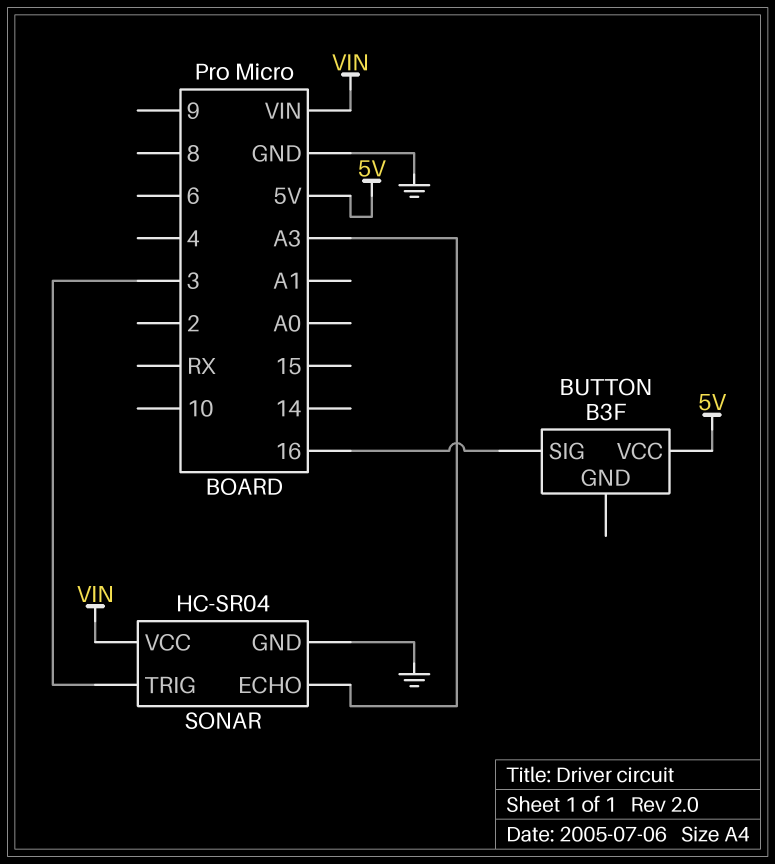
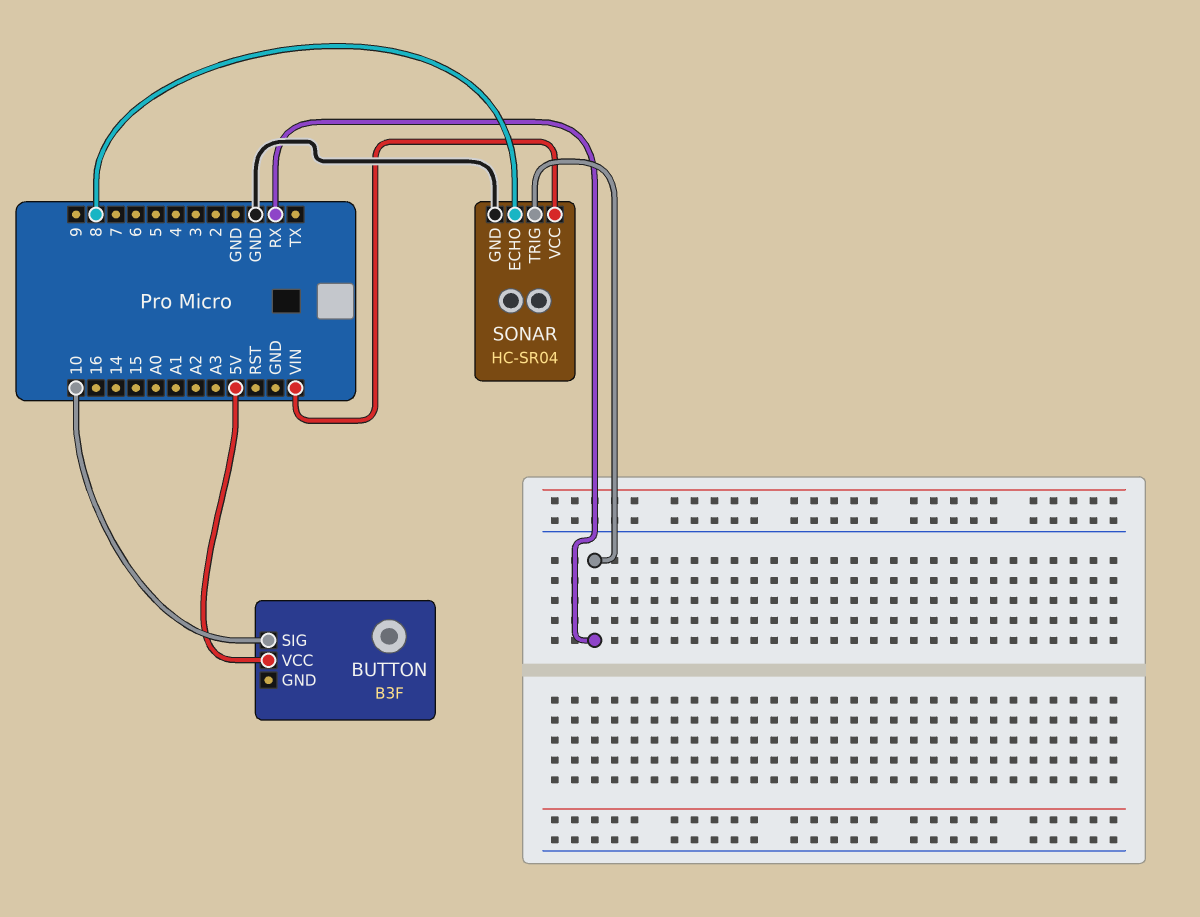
BUTTON pin SIG: 16 -> 10
SONAR pin ECHO: A3 -> 8
SONAR pin TRIG: 3 -> RX

